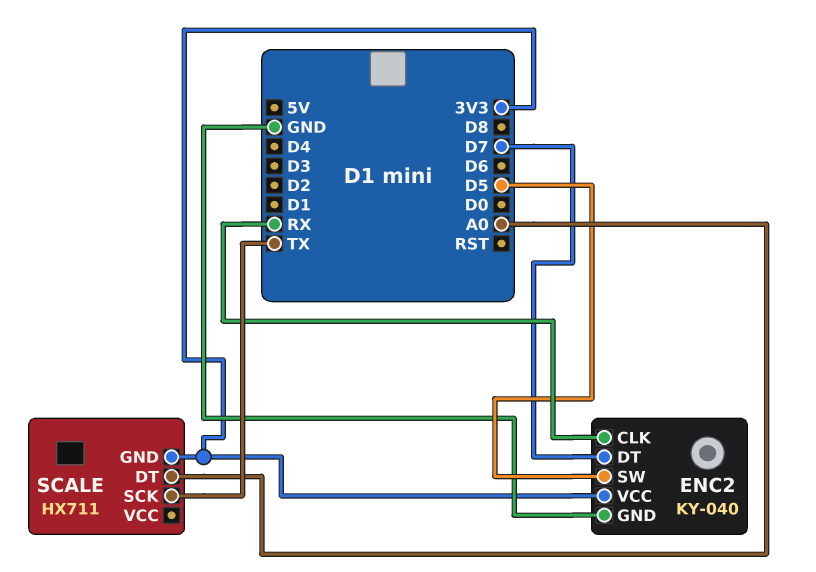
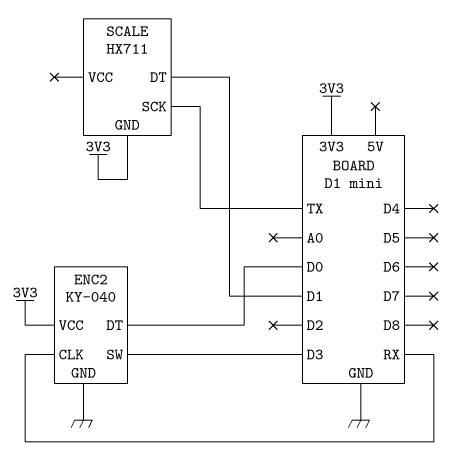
ENC2 pin DT: D7 -> D0
ENC2 pin SW: D5 -> D3
SCALE pin DT: A0 -> D1

